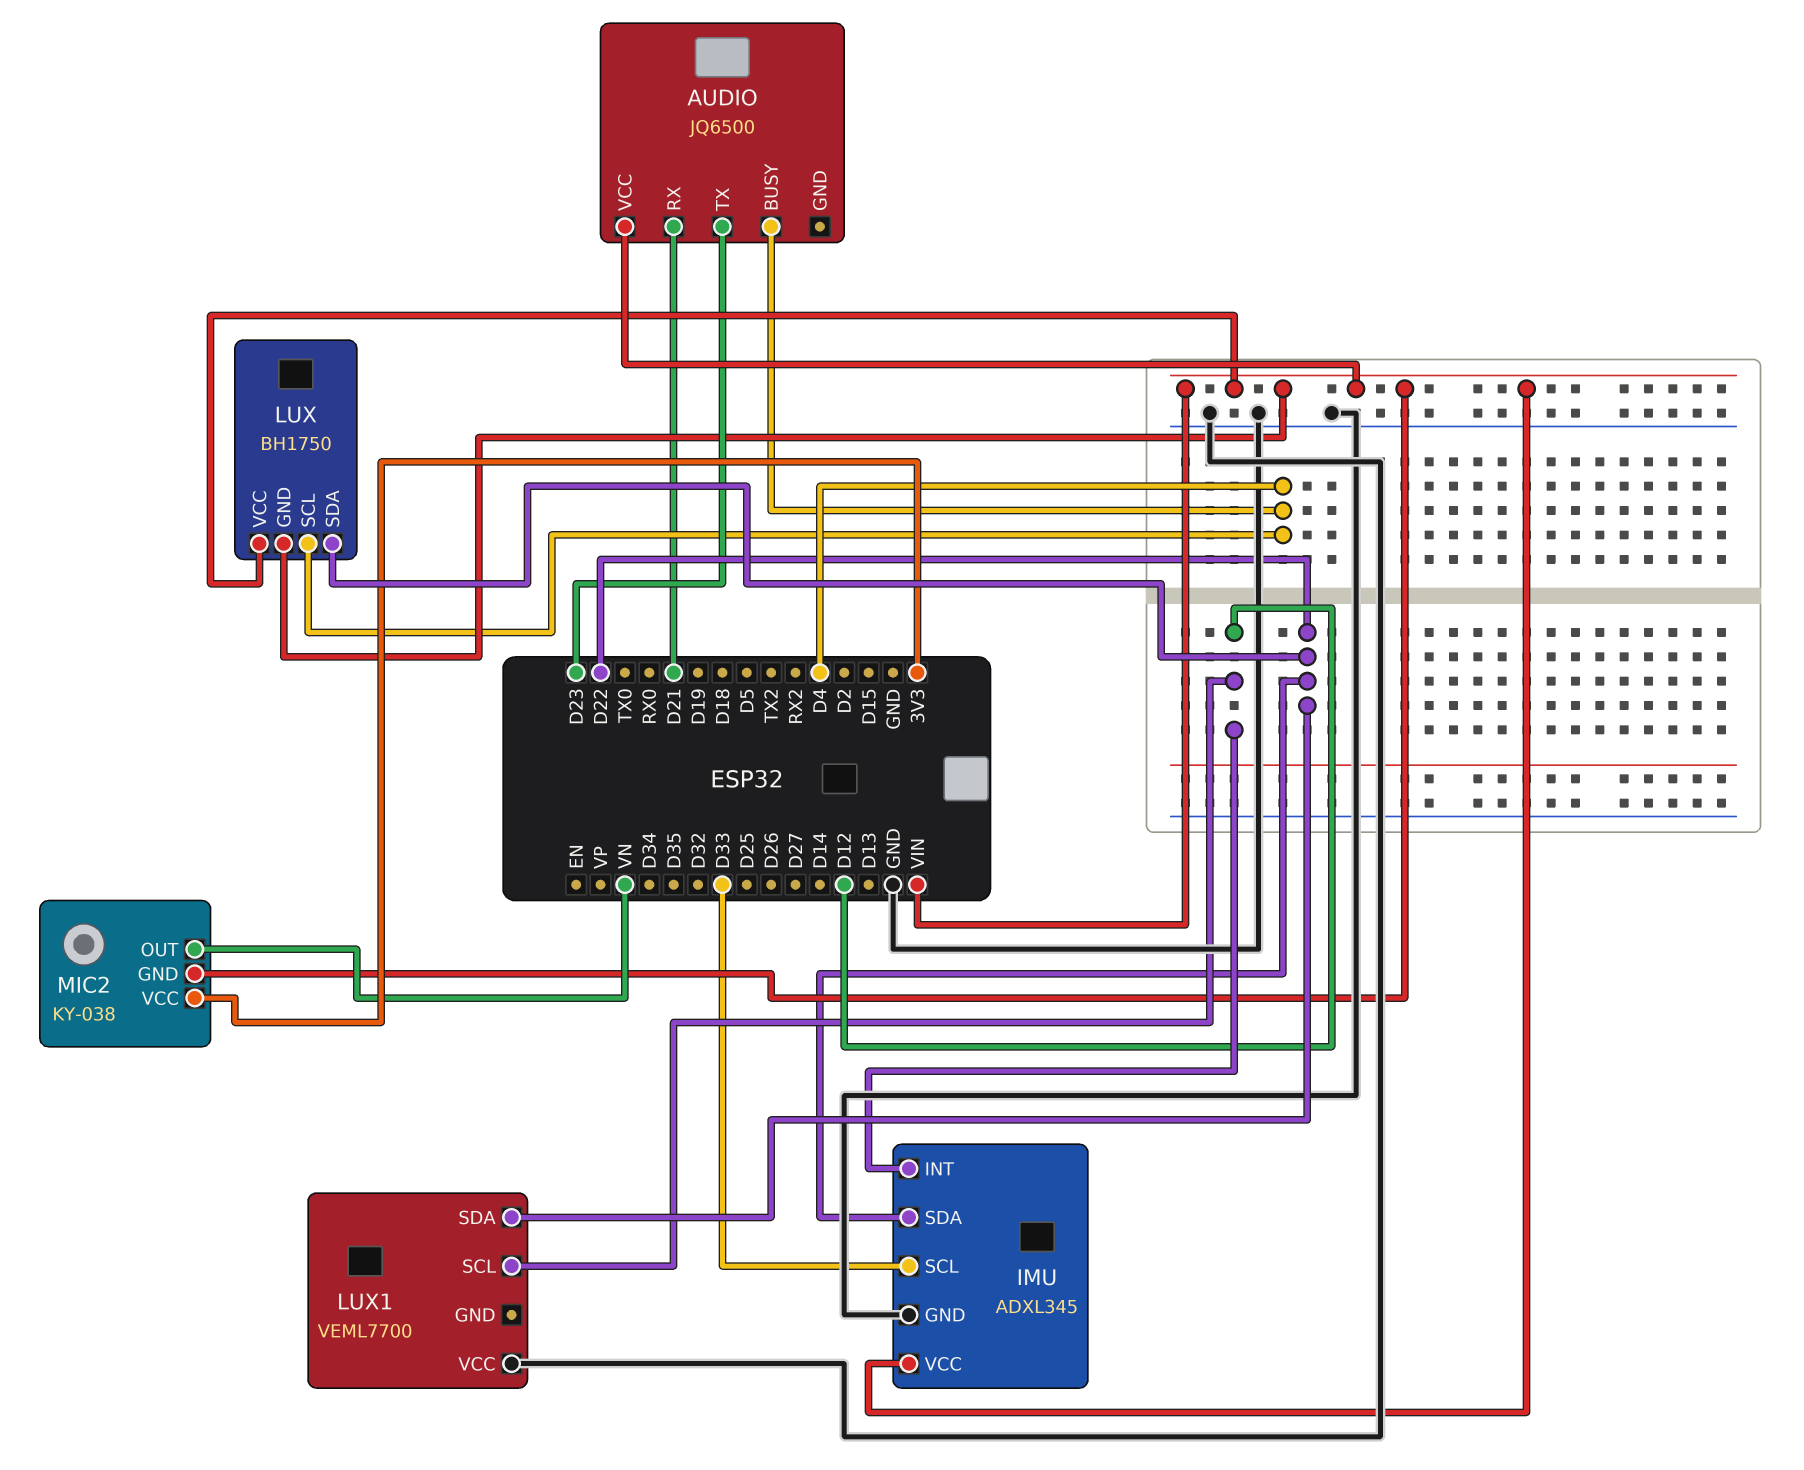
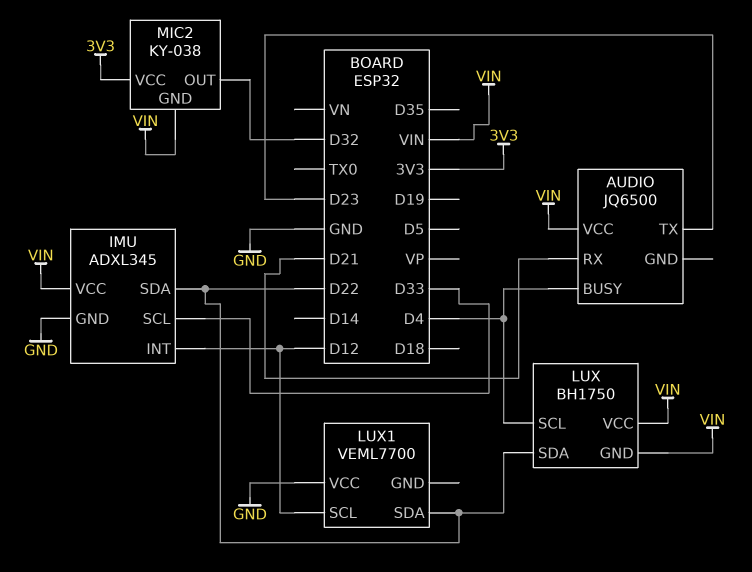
MIC2 pin OUT: VN -> D32

